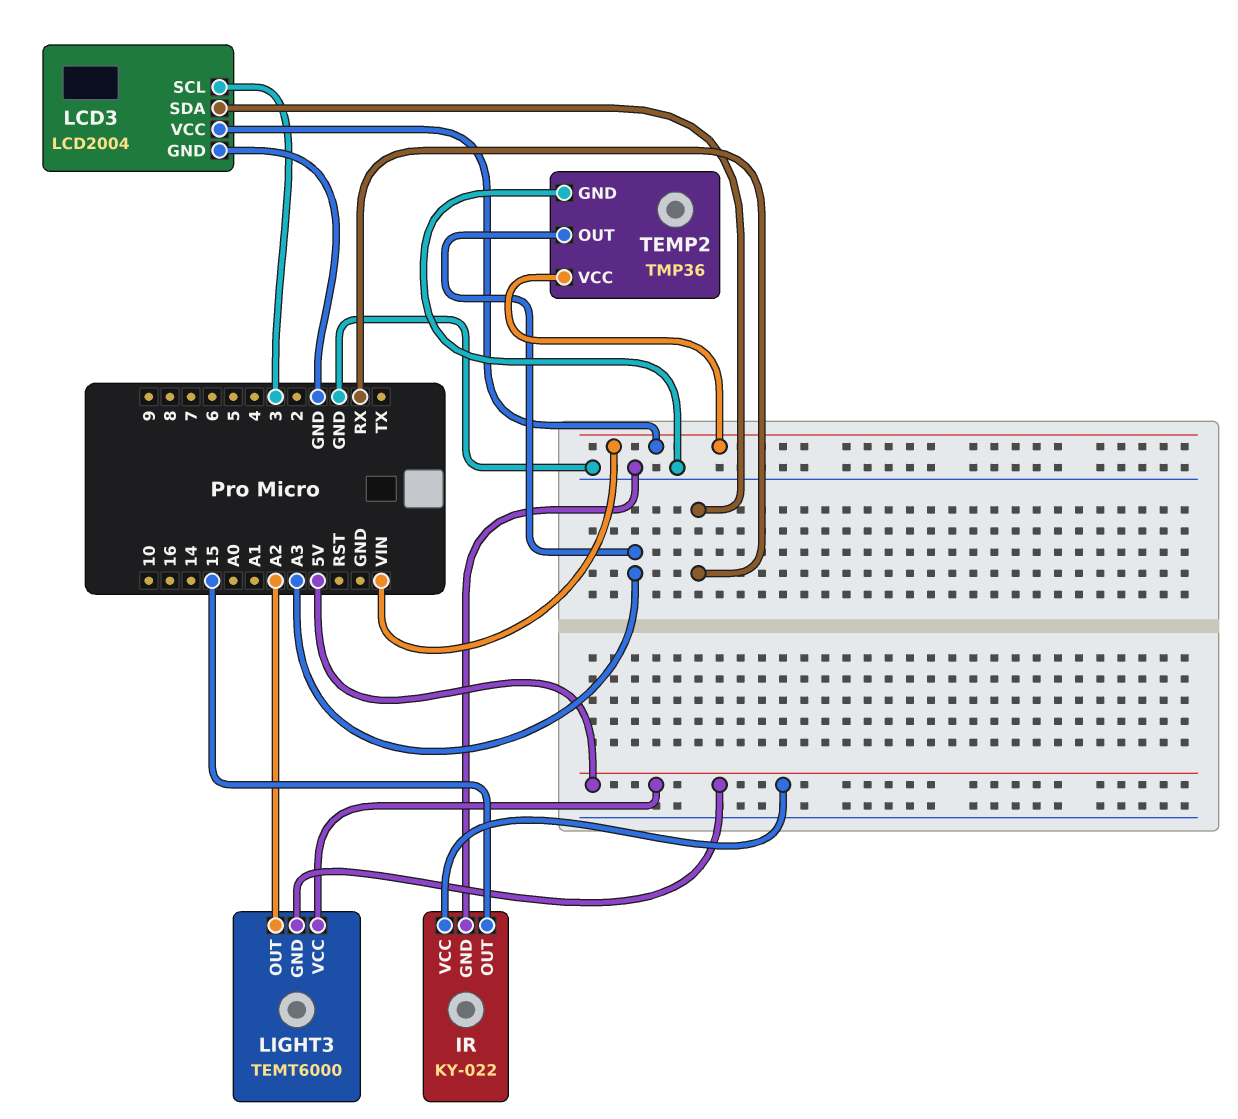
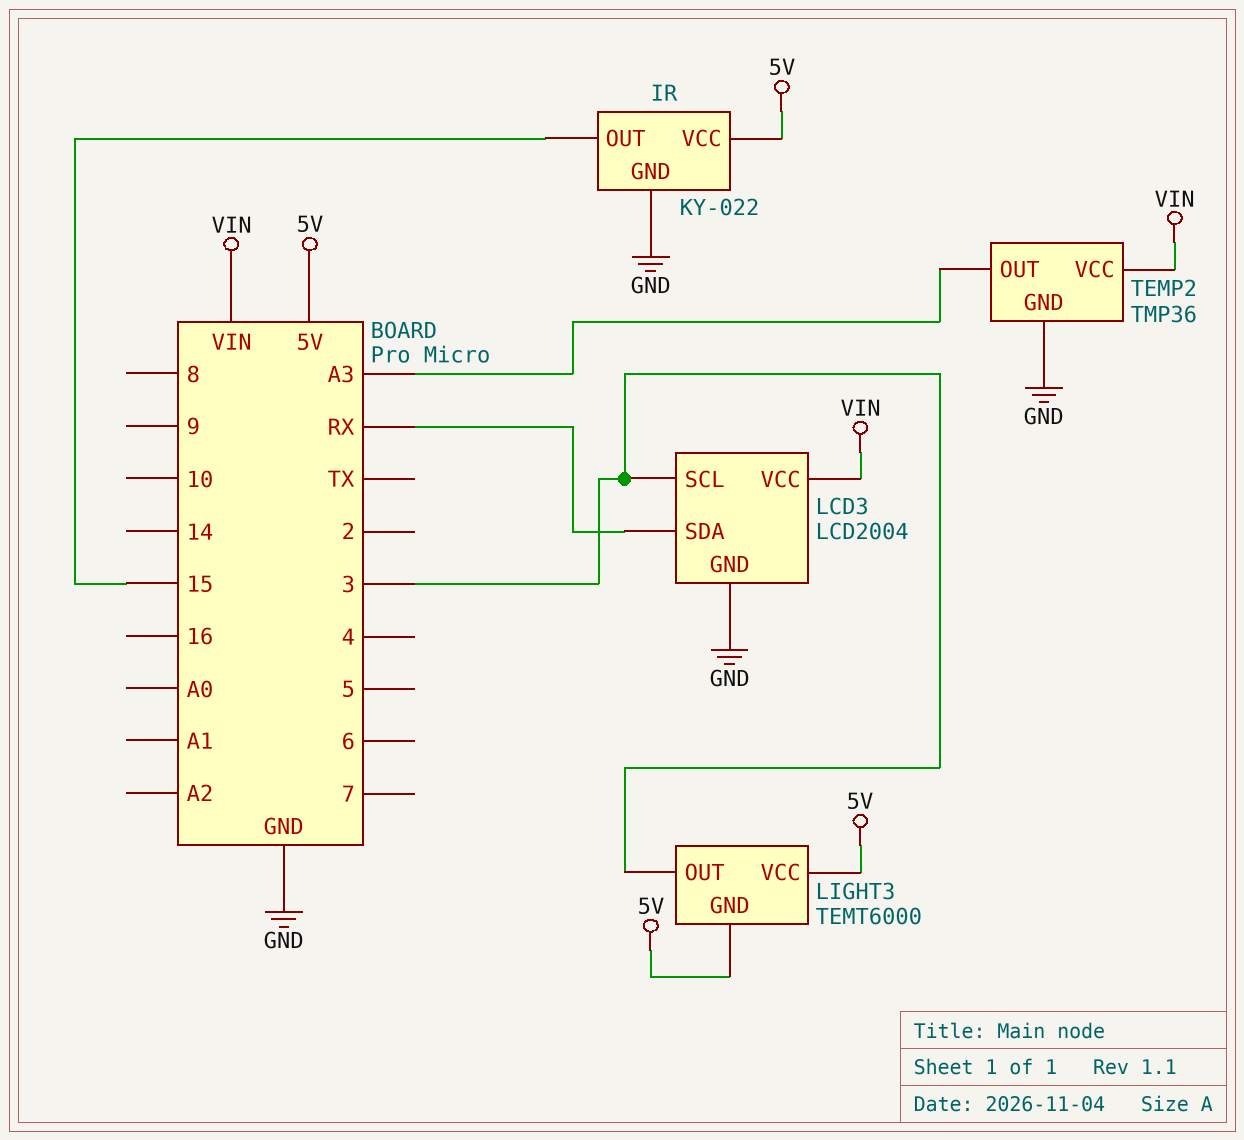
LIGHT3 pin OUT: A2 -> 3

